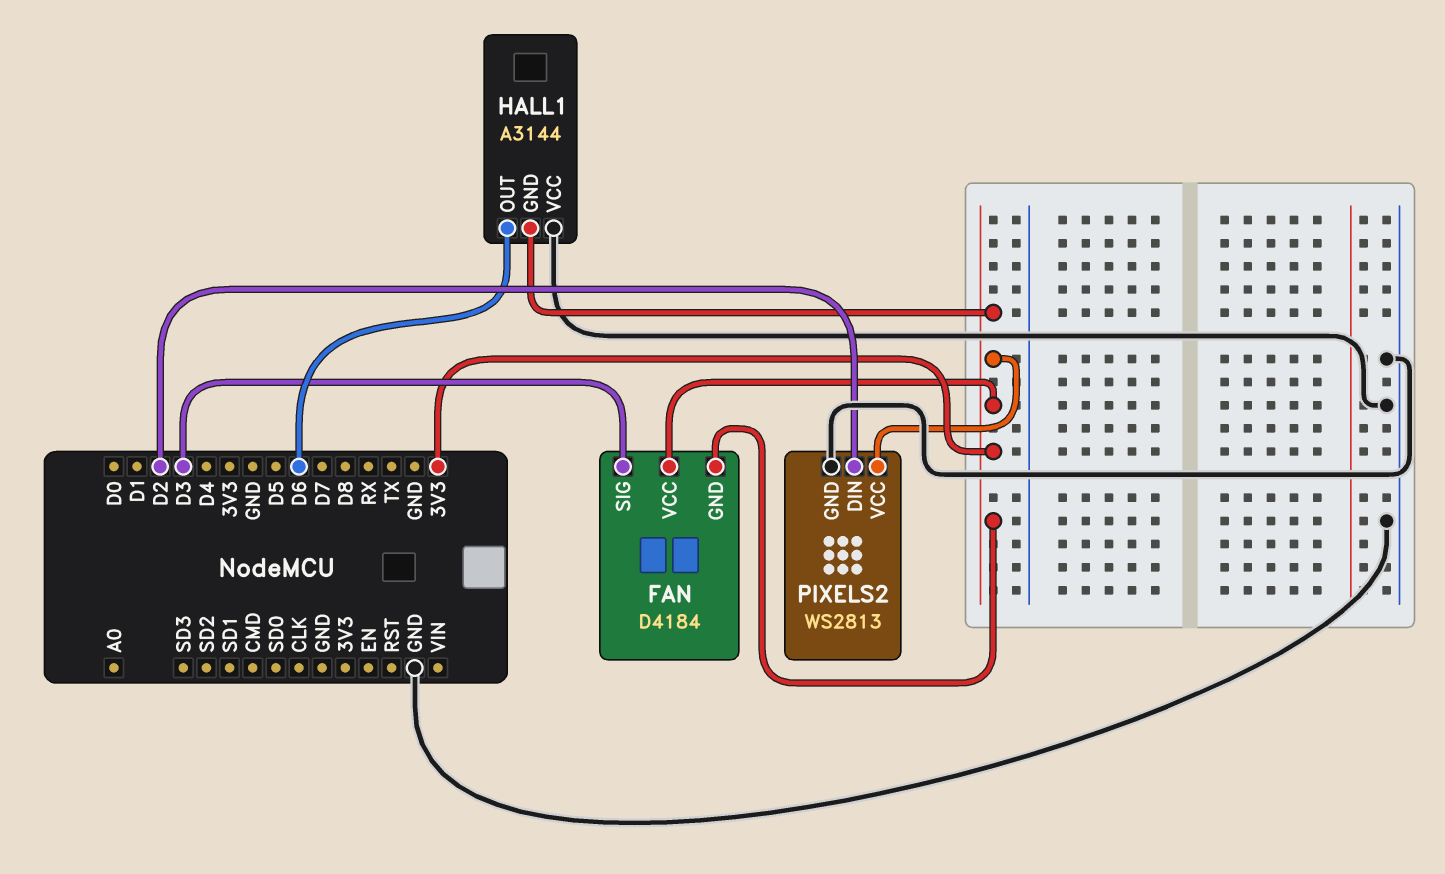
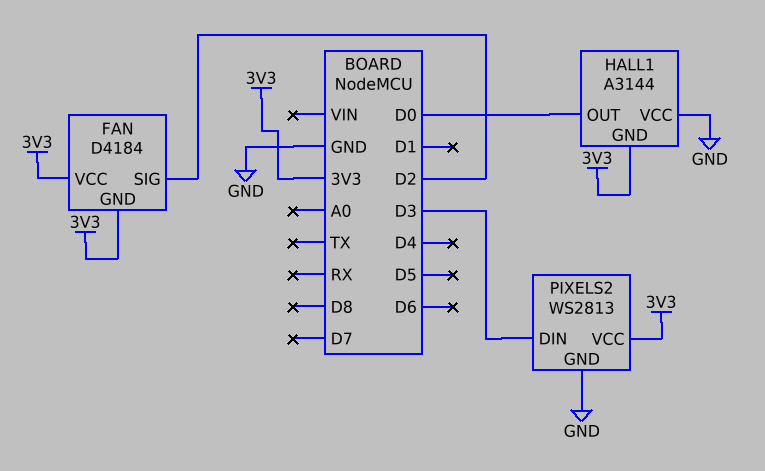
FAN pin SIG: D3 -> D2
HALL1 pin OUT: D6 -> D0
PIXELS2 pin DIN: D2 -> D3

